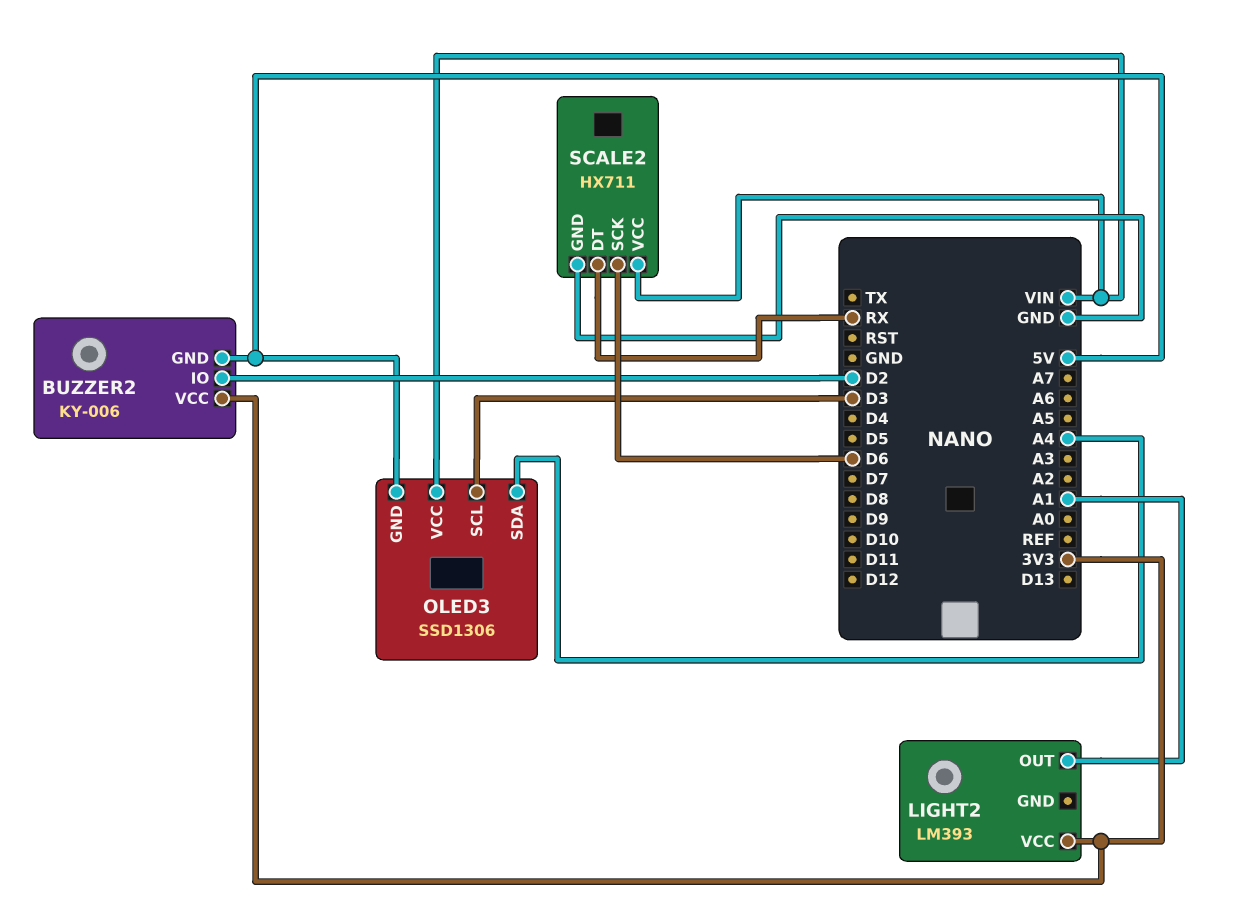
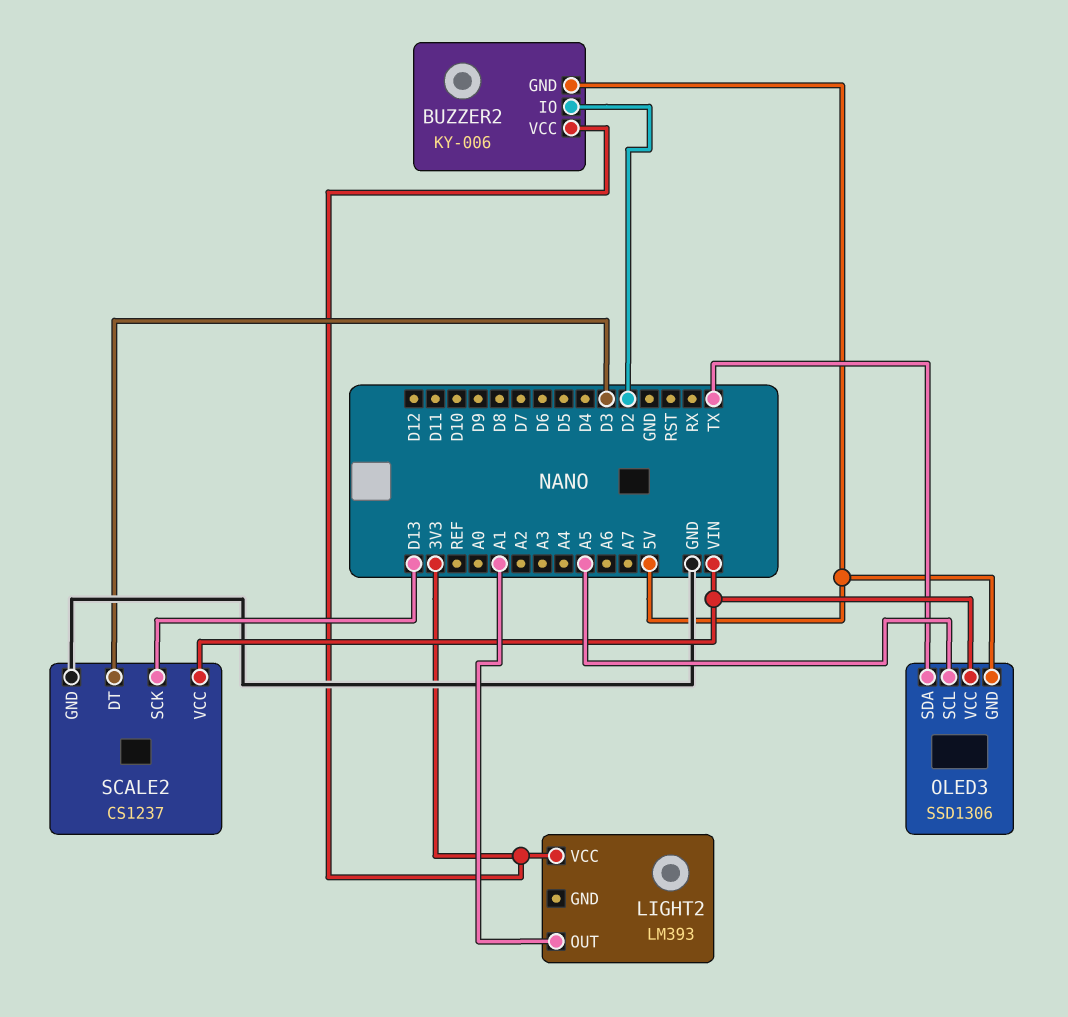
OLED3 pin SCL: D3 -> A5
OLED3 pin SDA: A4 -> TX
SCALE2: HX711 -> CS1237
SCALE2 pin DT: RX -> D3
SCALE2 pin SCK: D6 -> D13

